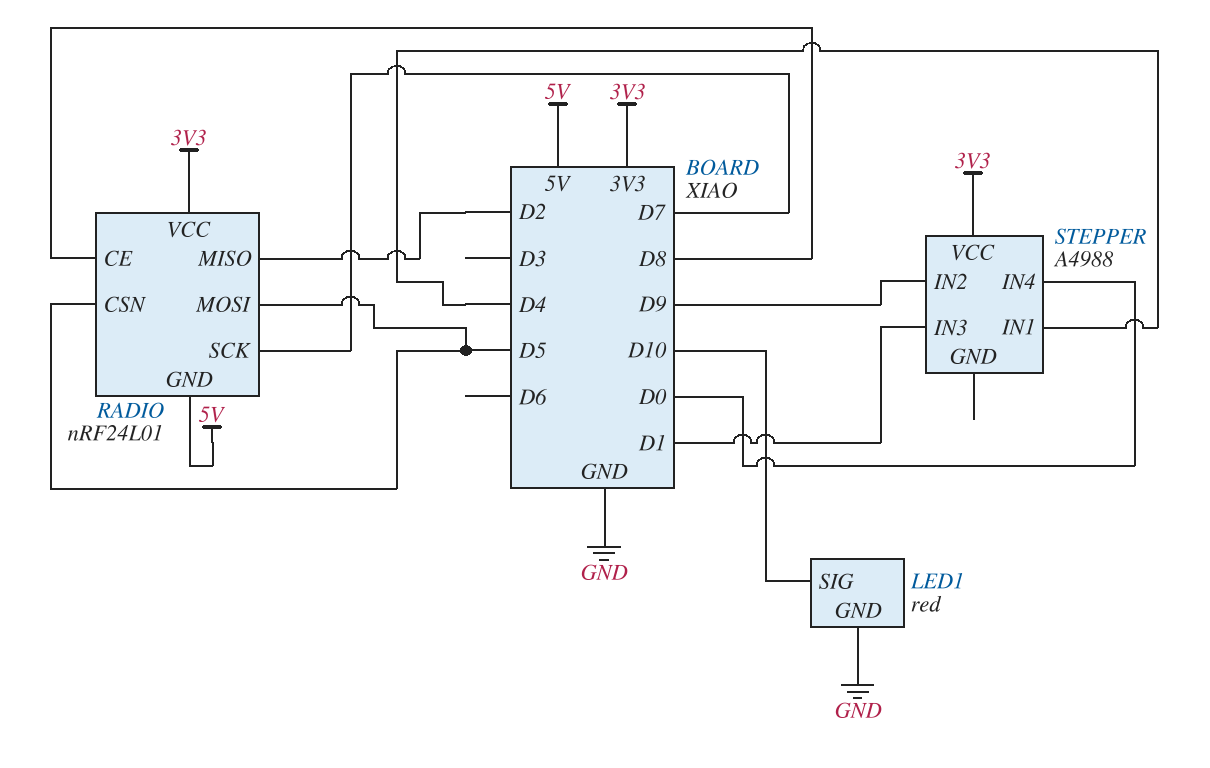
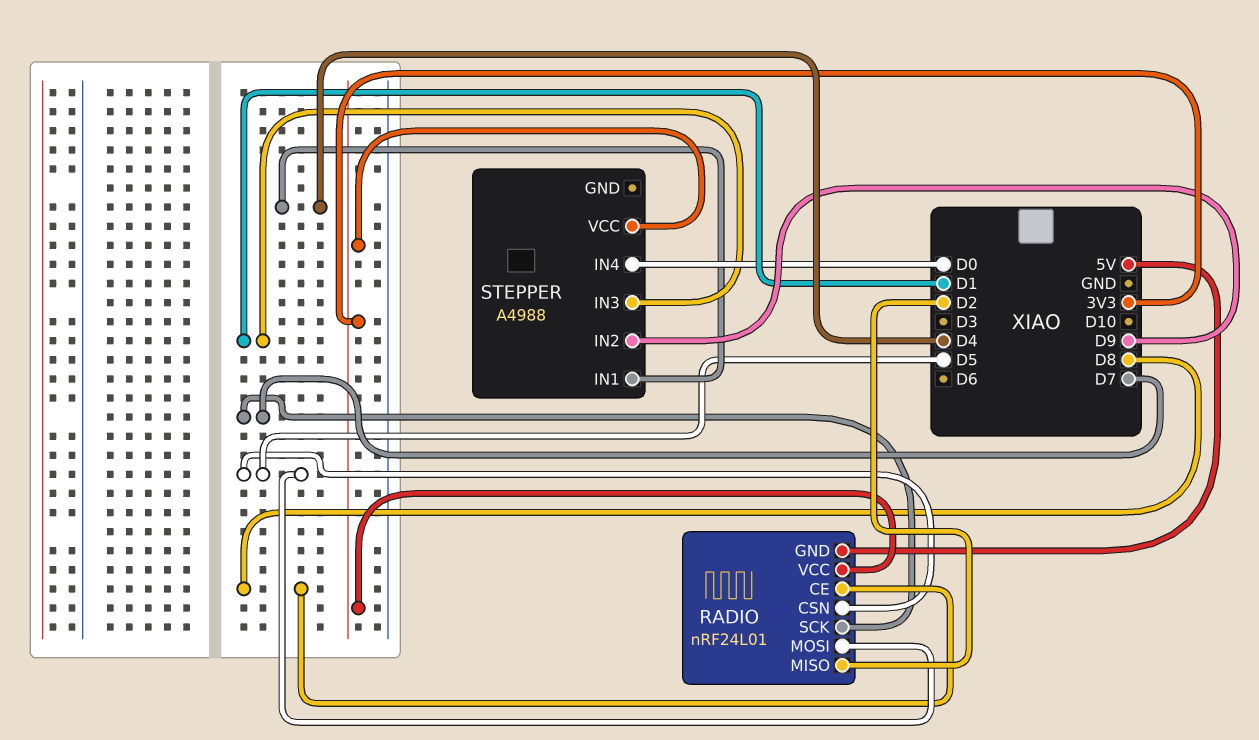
LED1: red -> none
LED1 pin GND: GND -> none
LED1 pin SIG: D10 -> none

